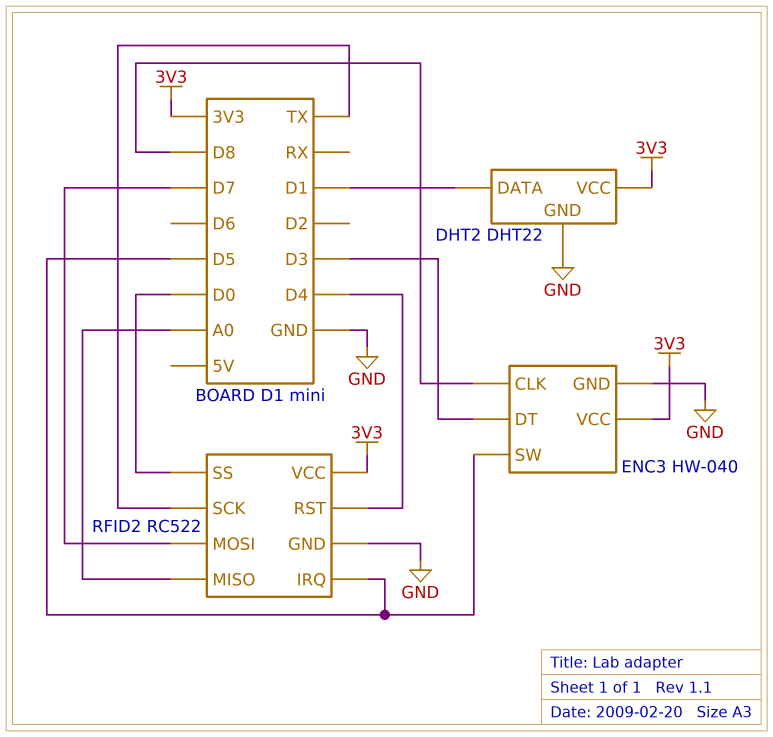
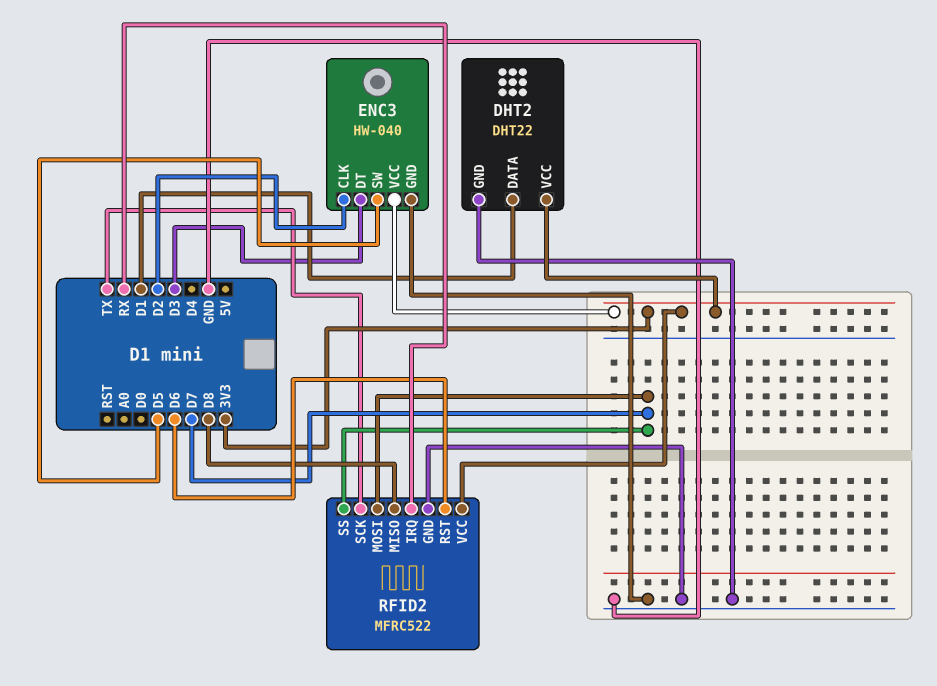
ENC3 pin CLK: D8 -> D2
RFID2: RC522 -> MFRC522
RFID2 pin IRQ: D5 -> RX
RFID2 pin MISO: A0 -> D8
RFID2 pin RST: D4 -> D6
RFID2 pin SS: D0 -> D7

